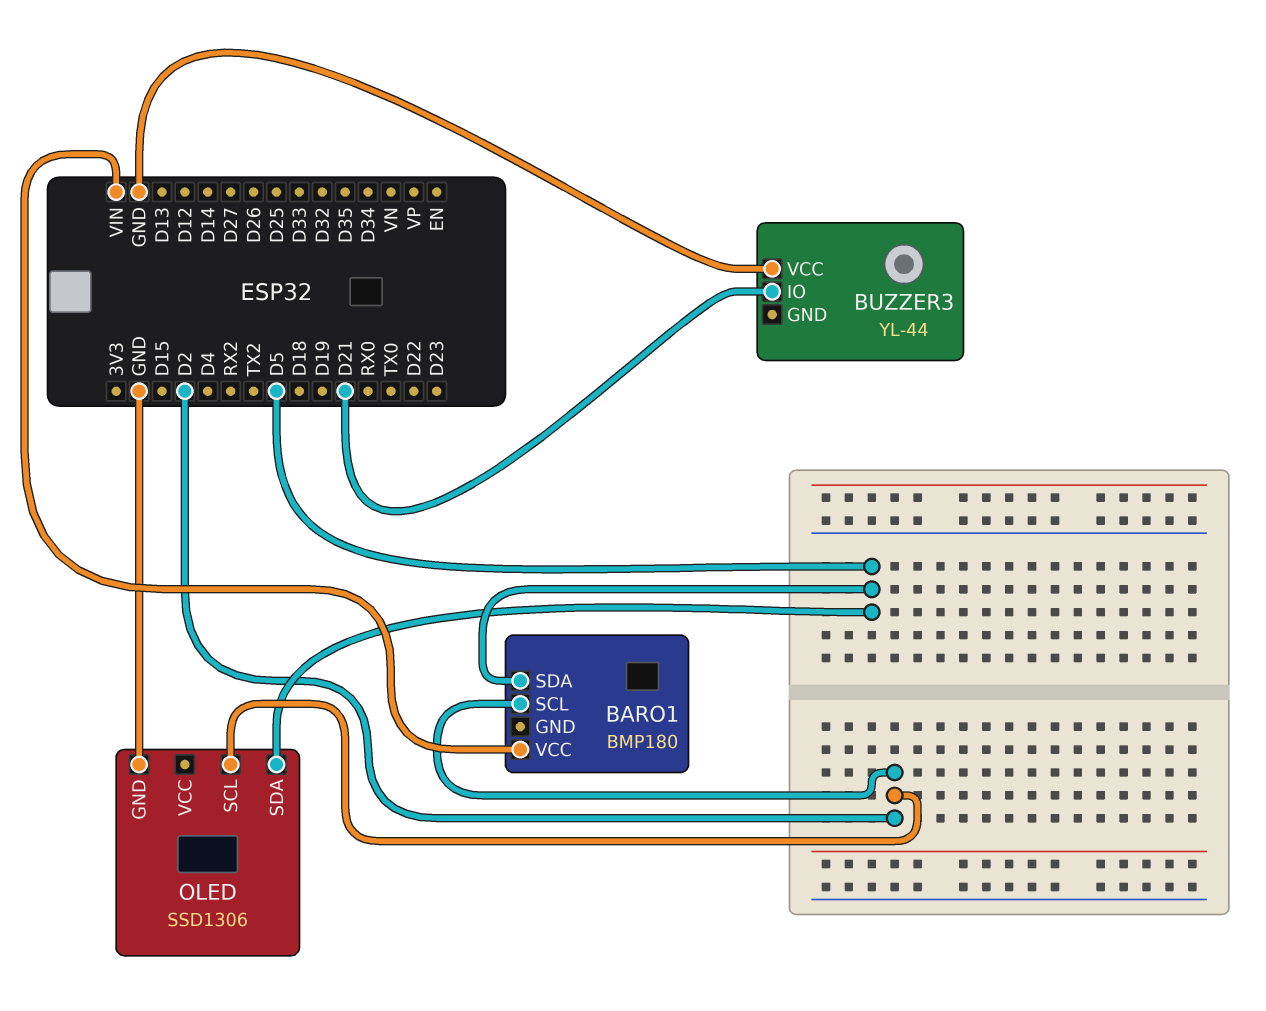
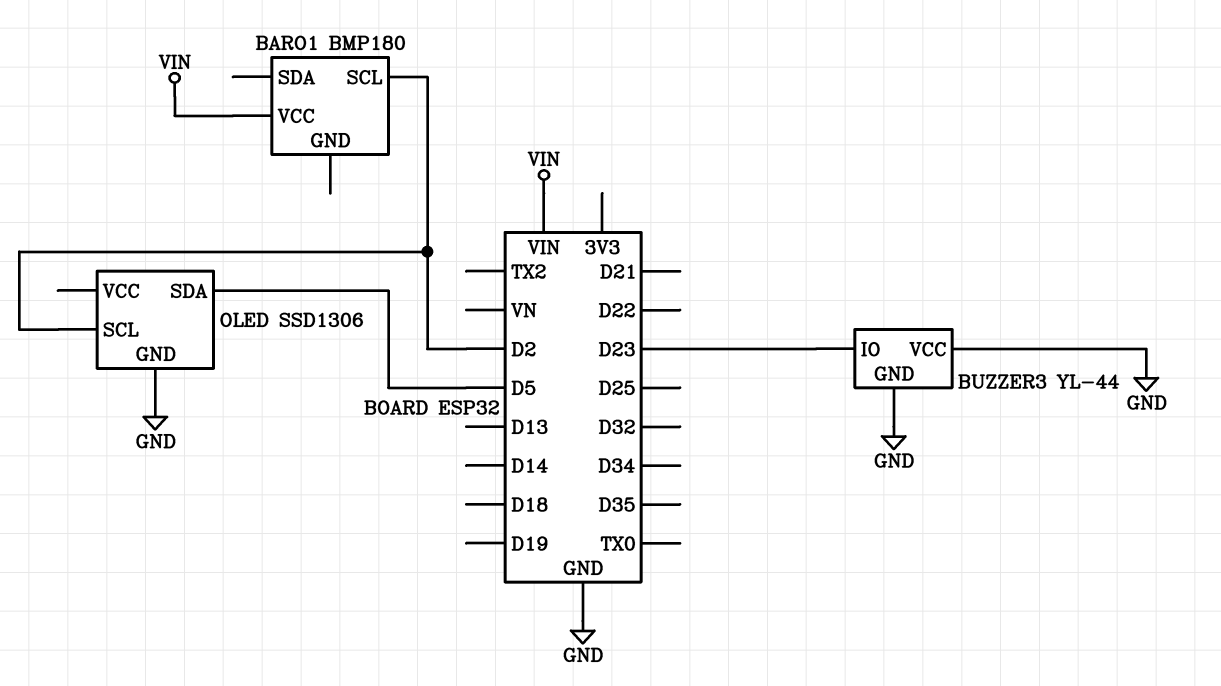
BARO1 pin SDA: D5 -> none
BUZZER3 pin GND: none -> GND
BUZZER3 pin IO: D21 -> D23

